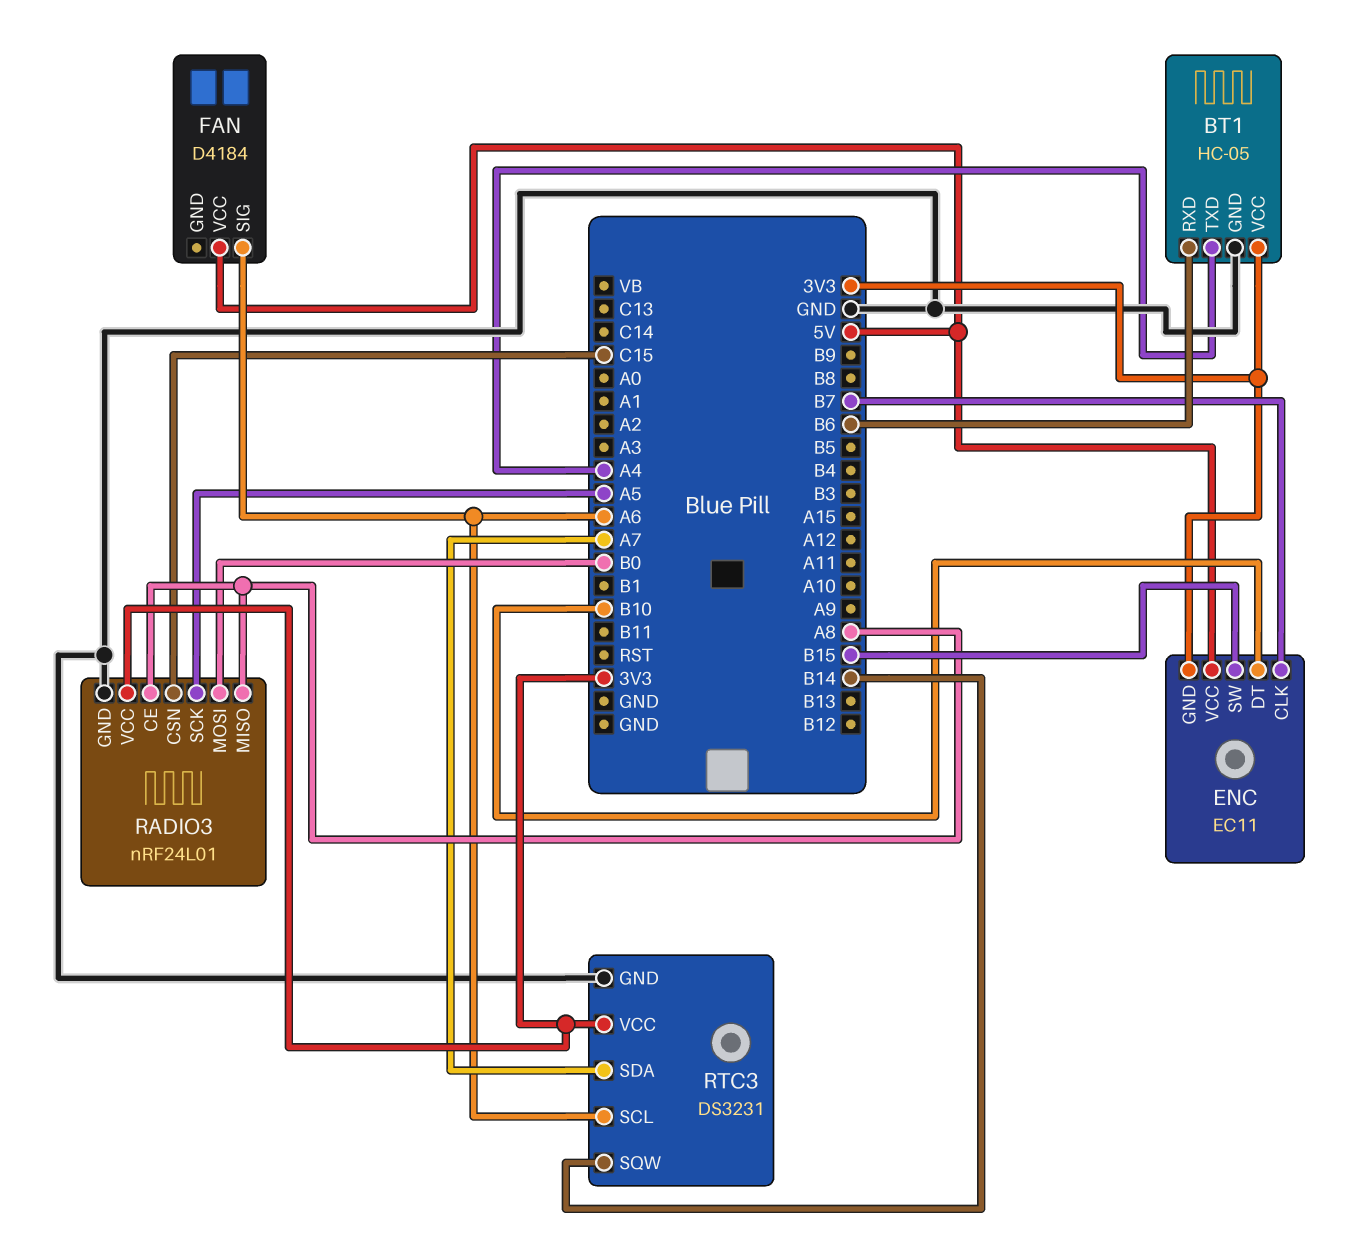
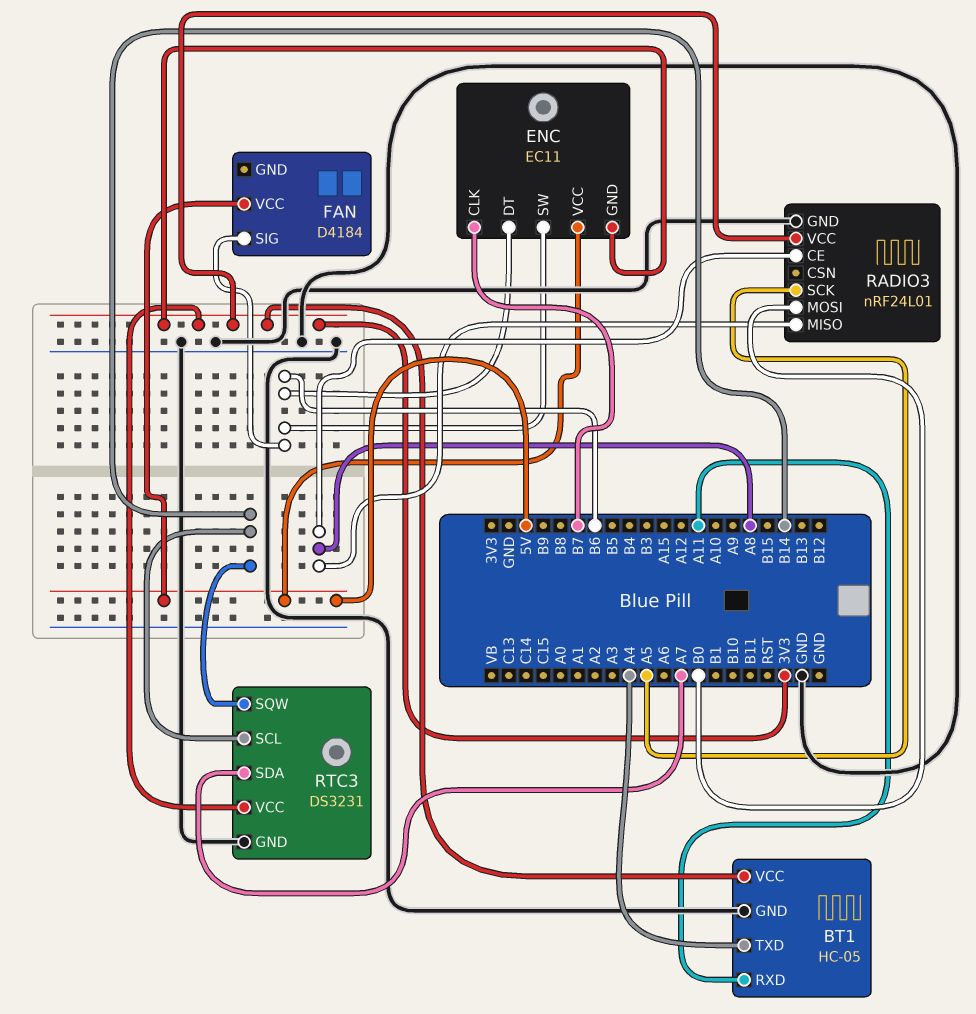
BT1 pin RXD: B6 -> A11
ENC pin DT: B10 -> B6
ENC pin SW: B15 -> B6
FAN pin SIG: A6 -> B6
RADIO3 pin CSN: C15 -> none
RTC3 pin SCL: A6 -> B14

